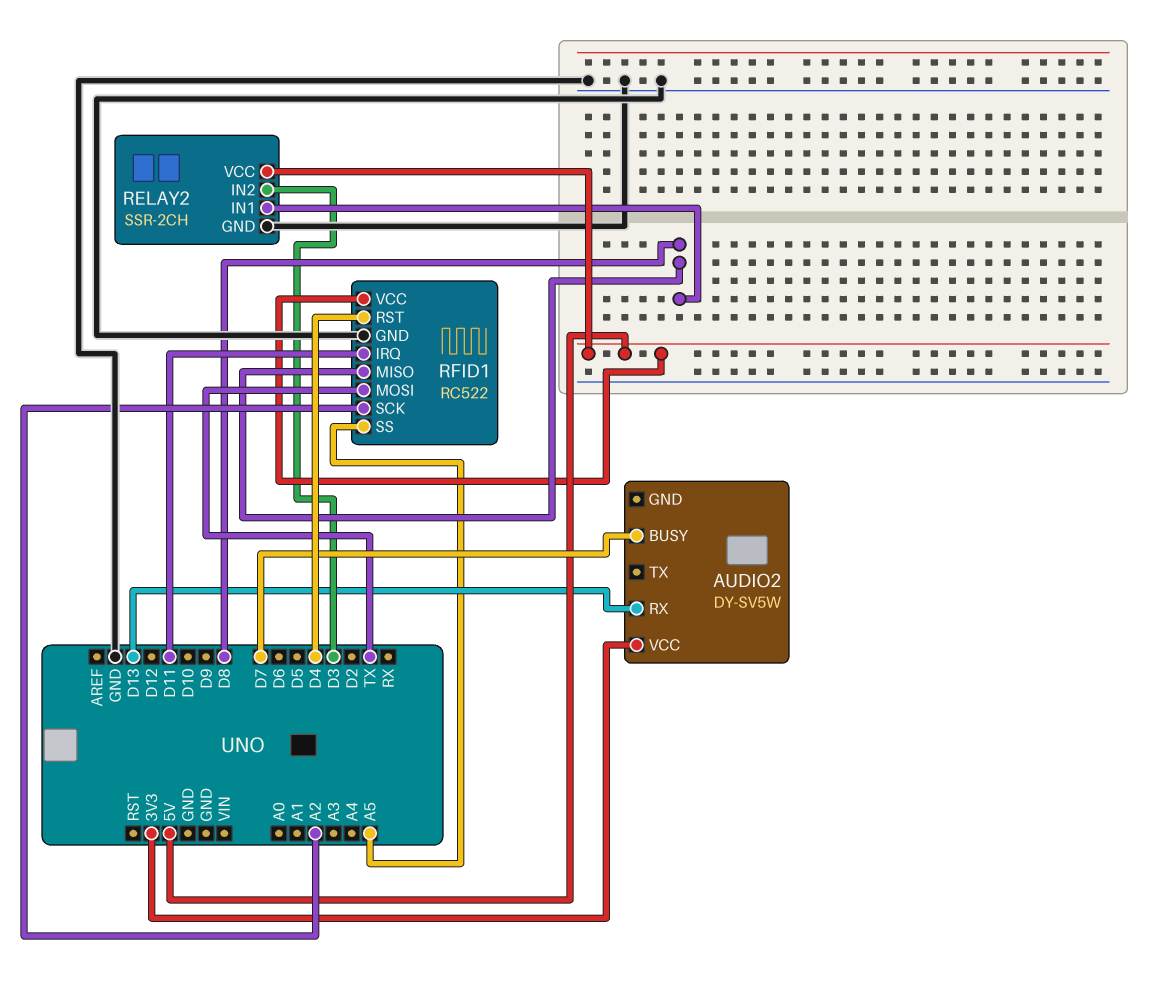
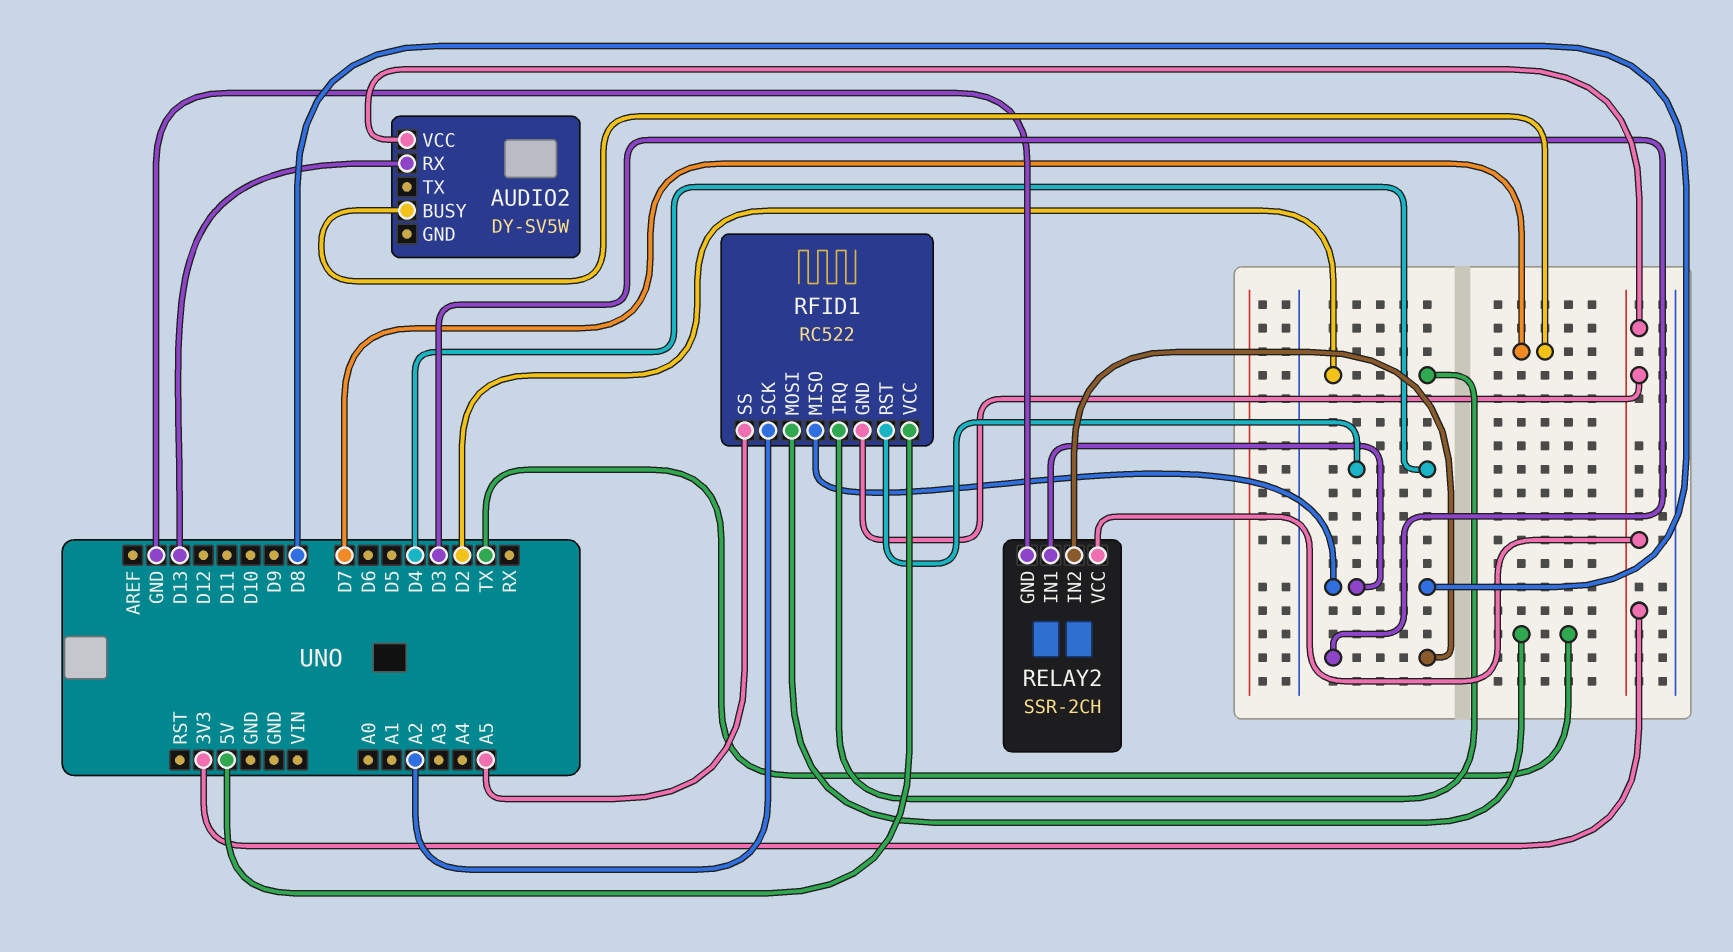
RELAY2 pin VCC: 5V -> 3V3
RFID1 pin GND: GND -> 3V3
RFID1 pin IRQ: D11 -> D2

